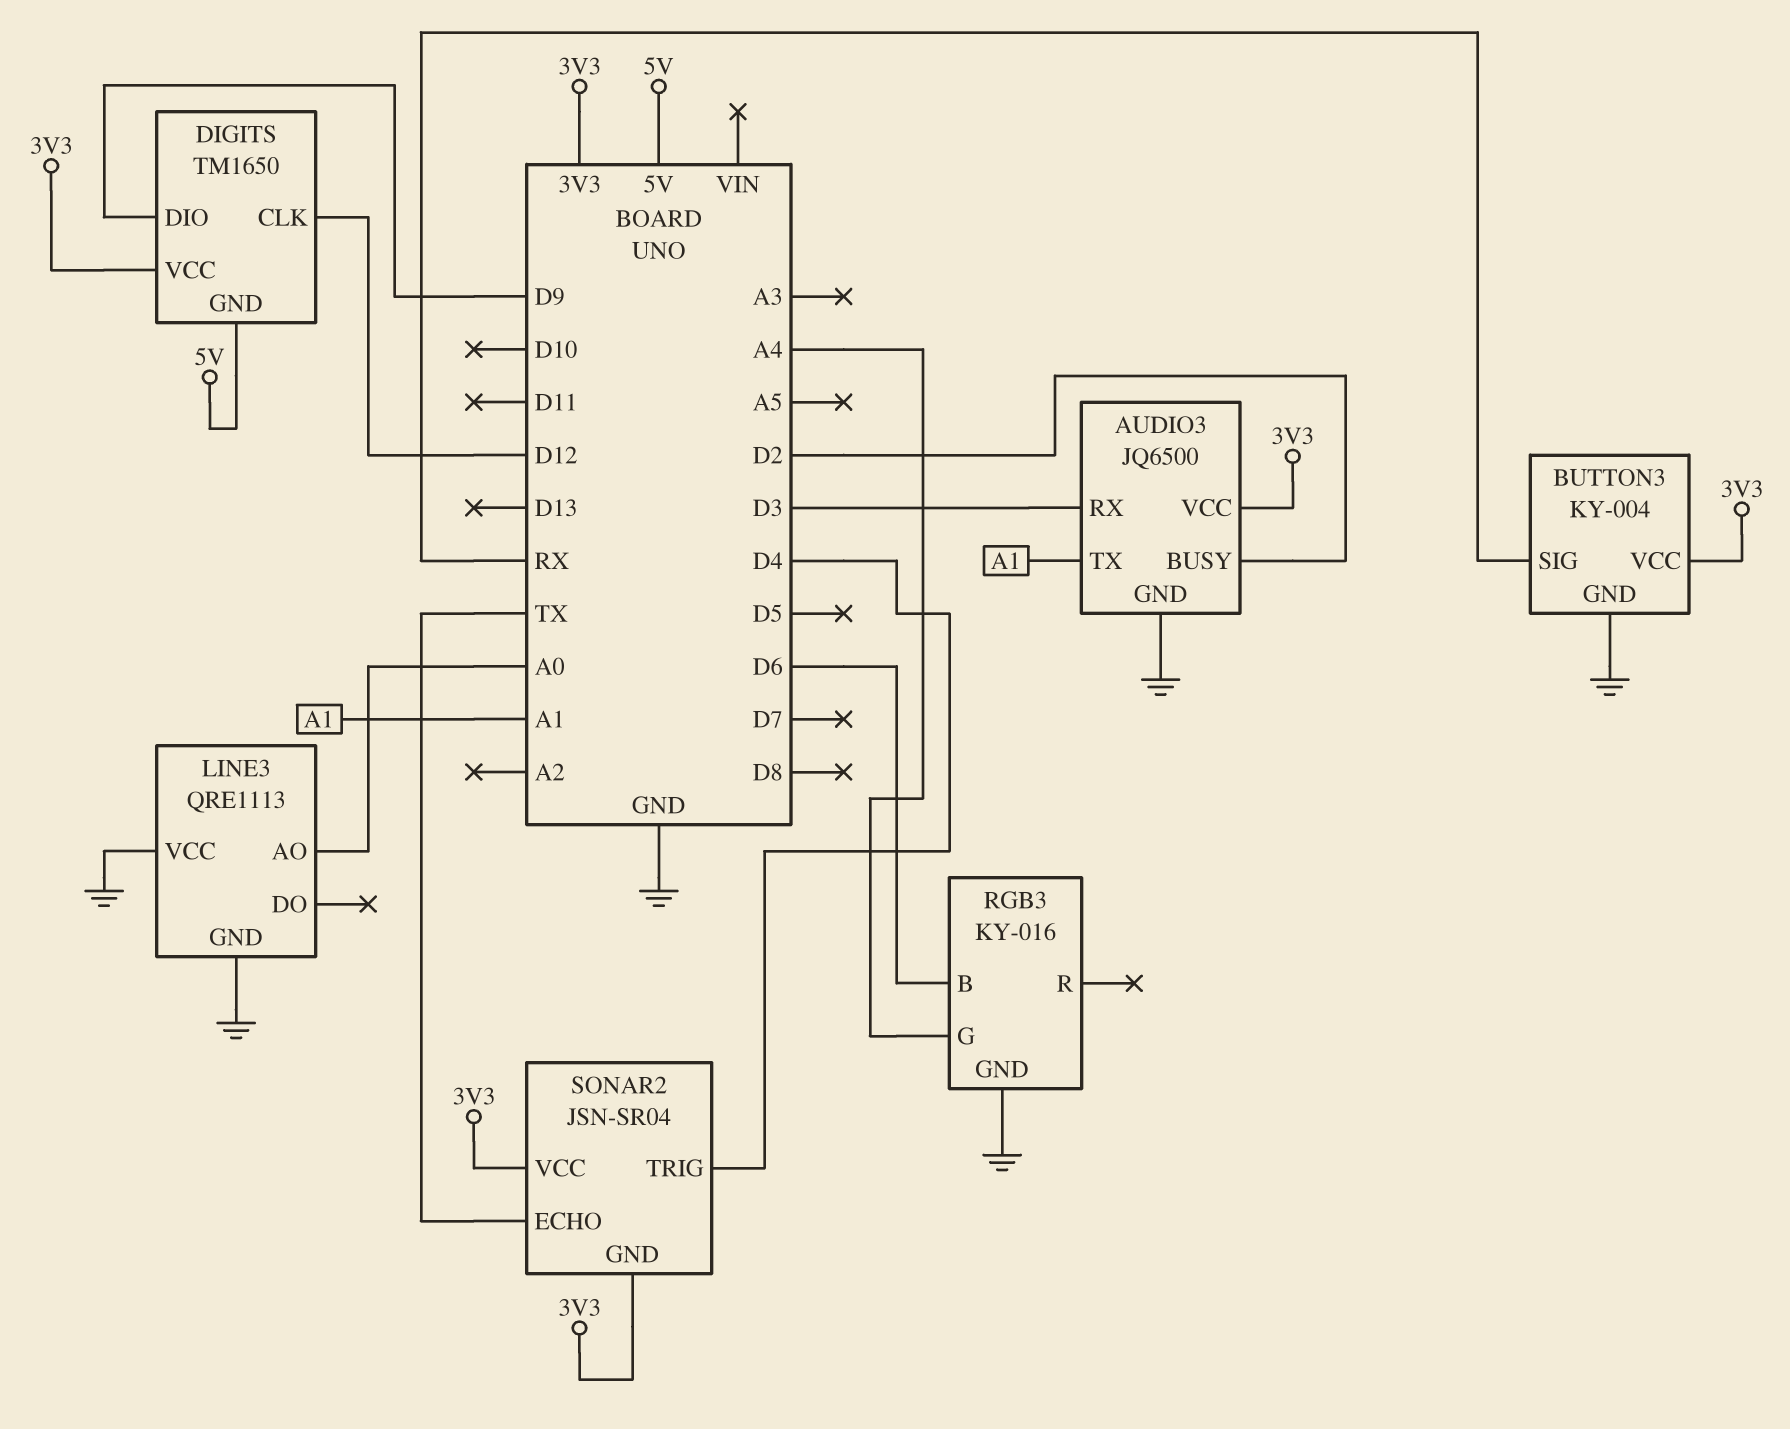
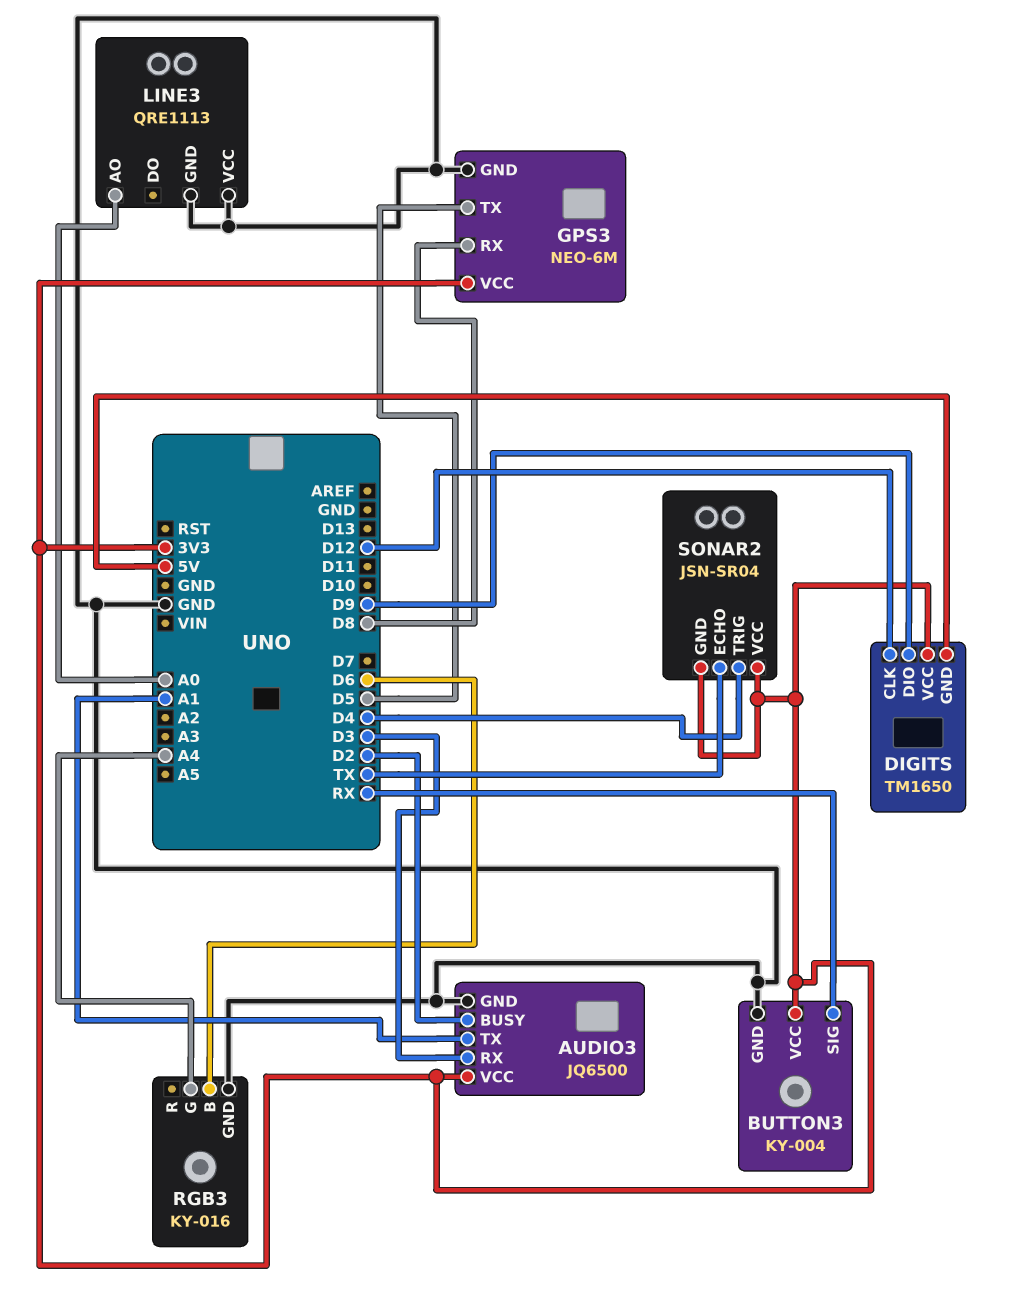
GPS3: none -> NEO-6M
GPS3 pin GND: none -> GND
GPS3 pin RX: none -> D8
GPS3 pin TX: none -> D5
GPS3 pin VCC: none -> 3V3

